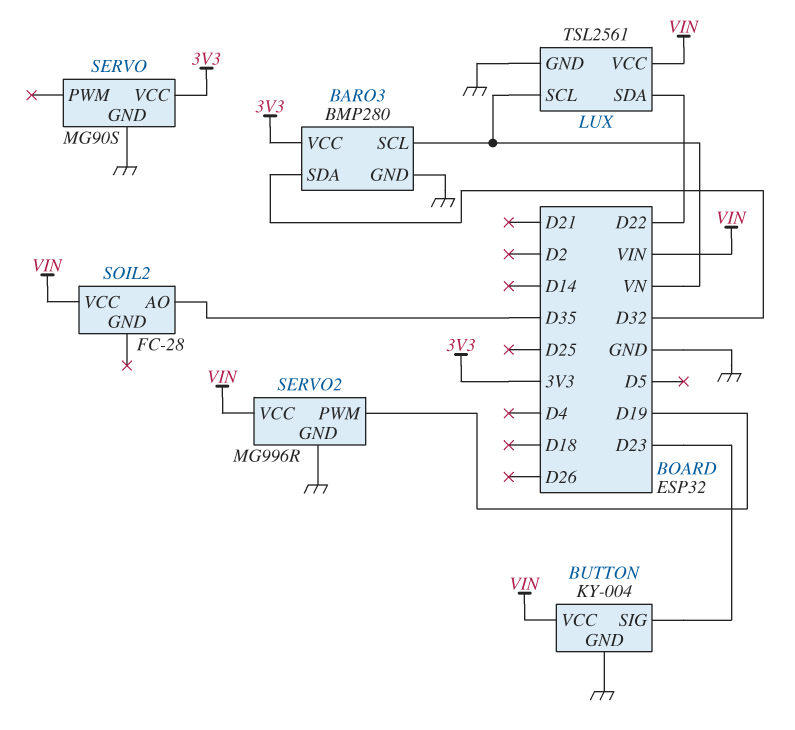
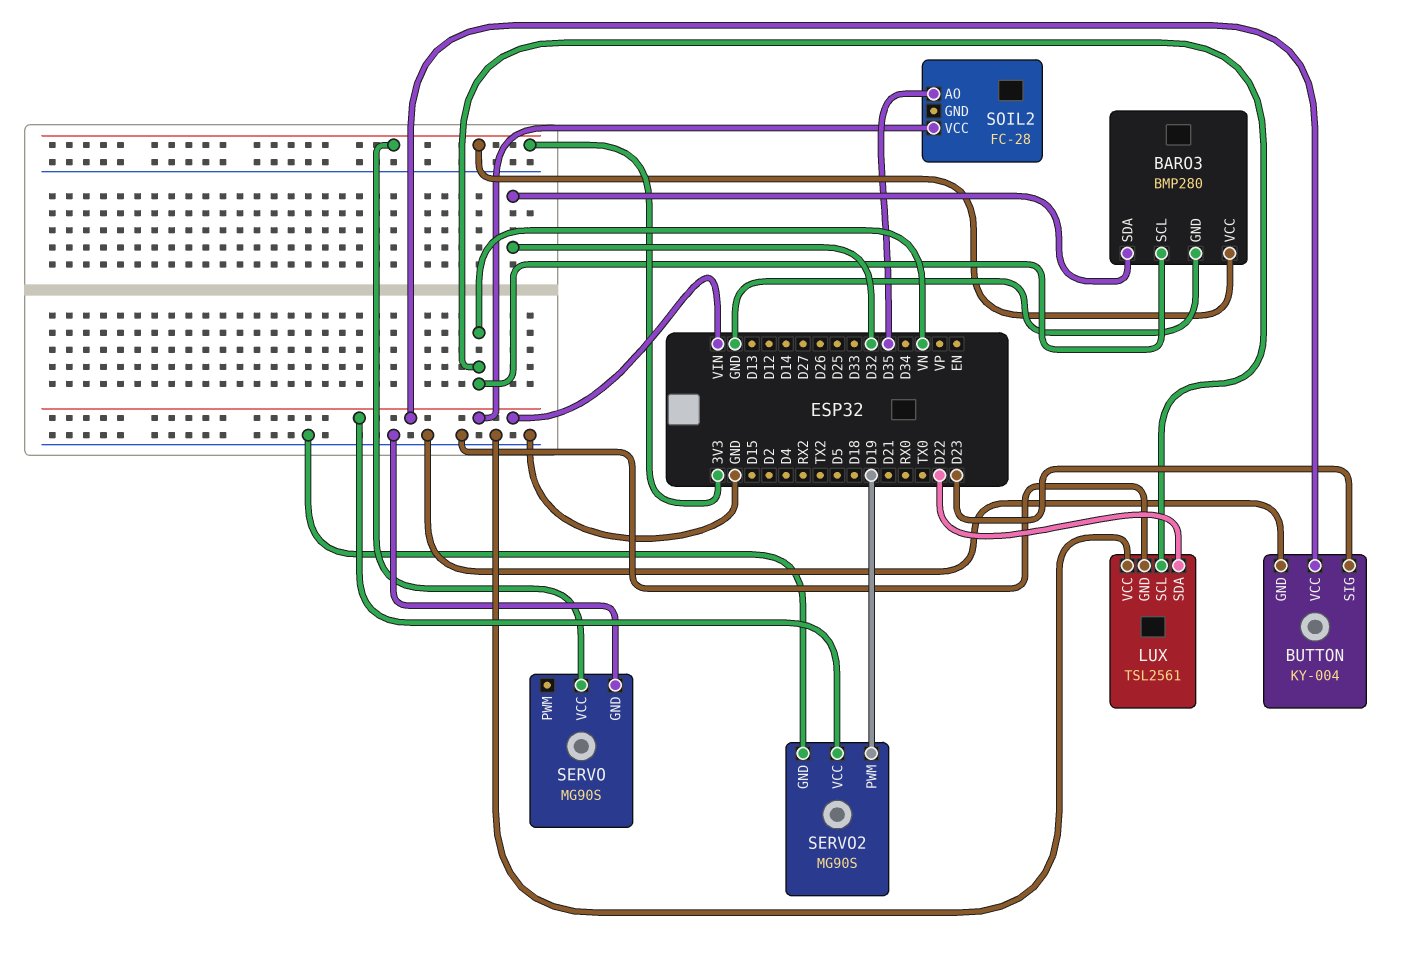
LUX pin VCC: VIN -> GND
SERVO2: MG996R -> MG90S

